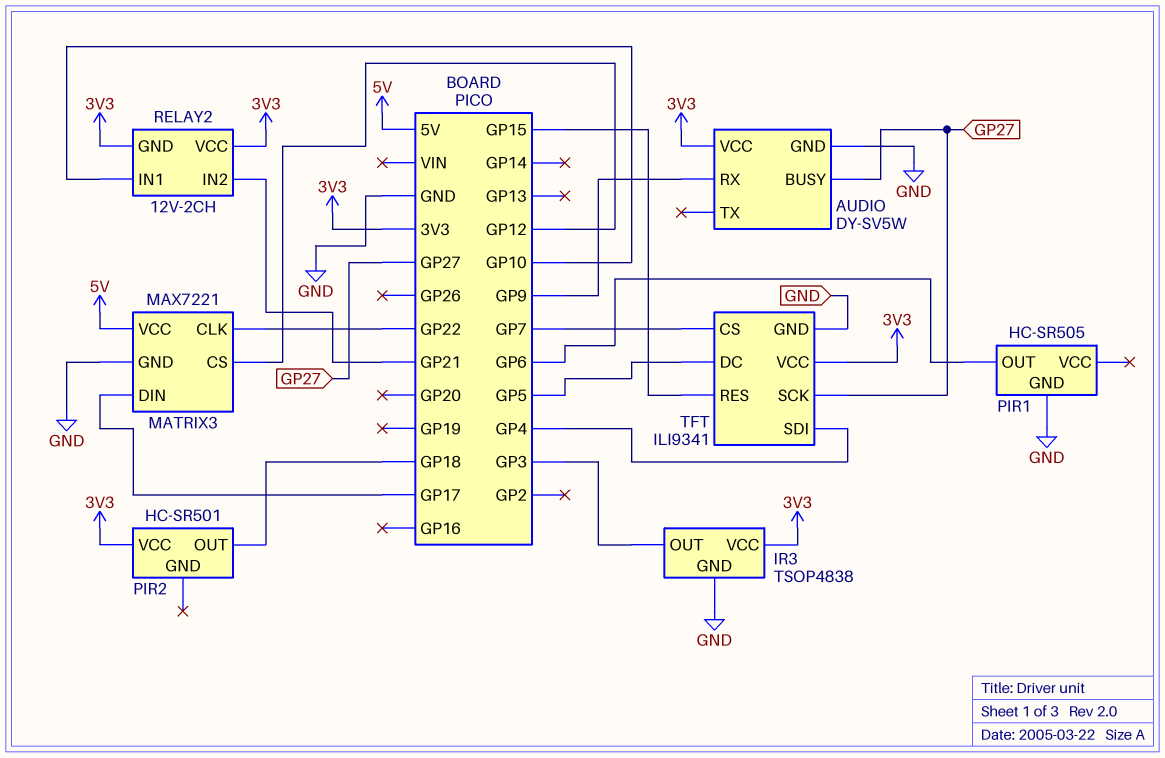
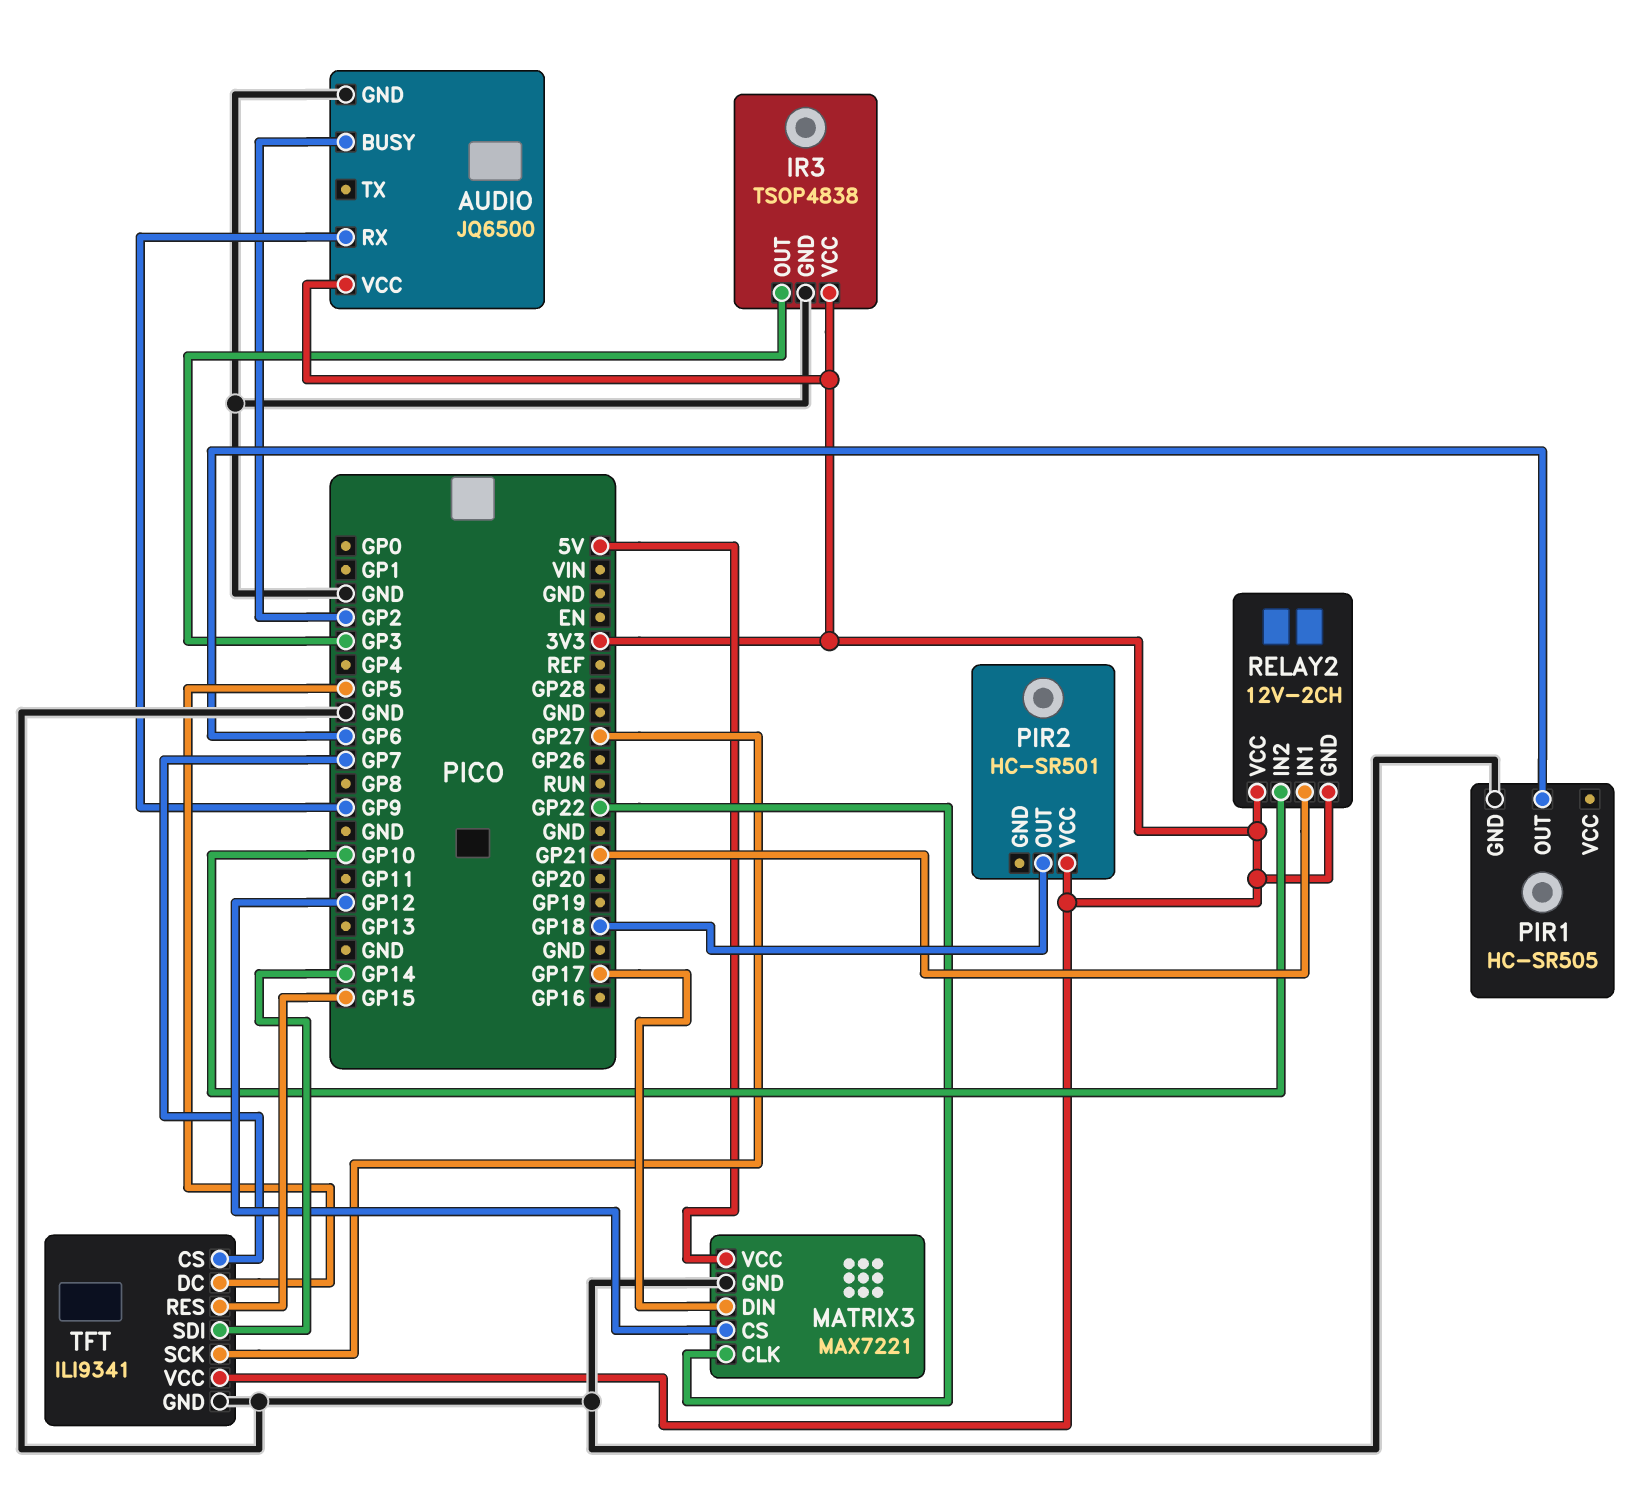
AUDIO: DY-SV5W -> JQ6500
AUDIO pin BUSY: GP27 -> GP2
RELAY2 pin IN1: GP10 -> GP21
RELAY2 pin IN2: GP21 -> GP10
TFT pin SDI: GP4 -> GP14

